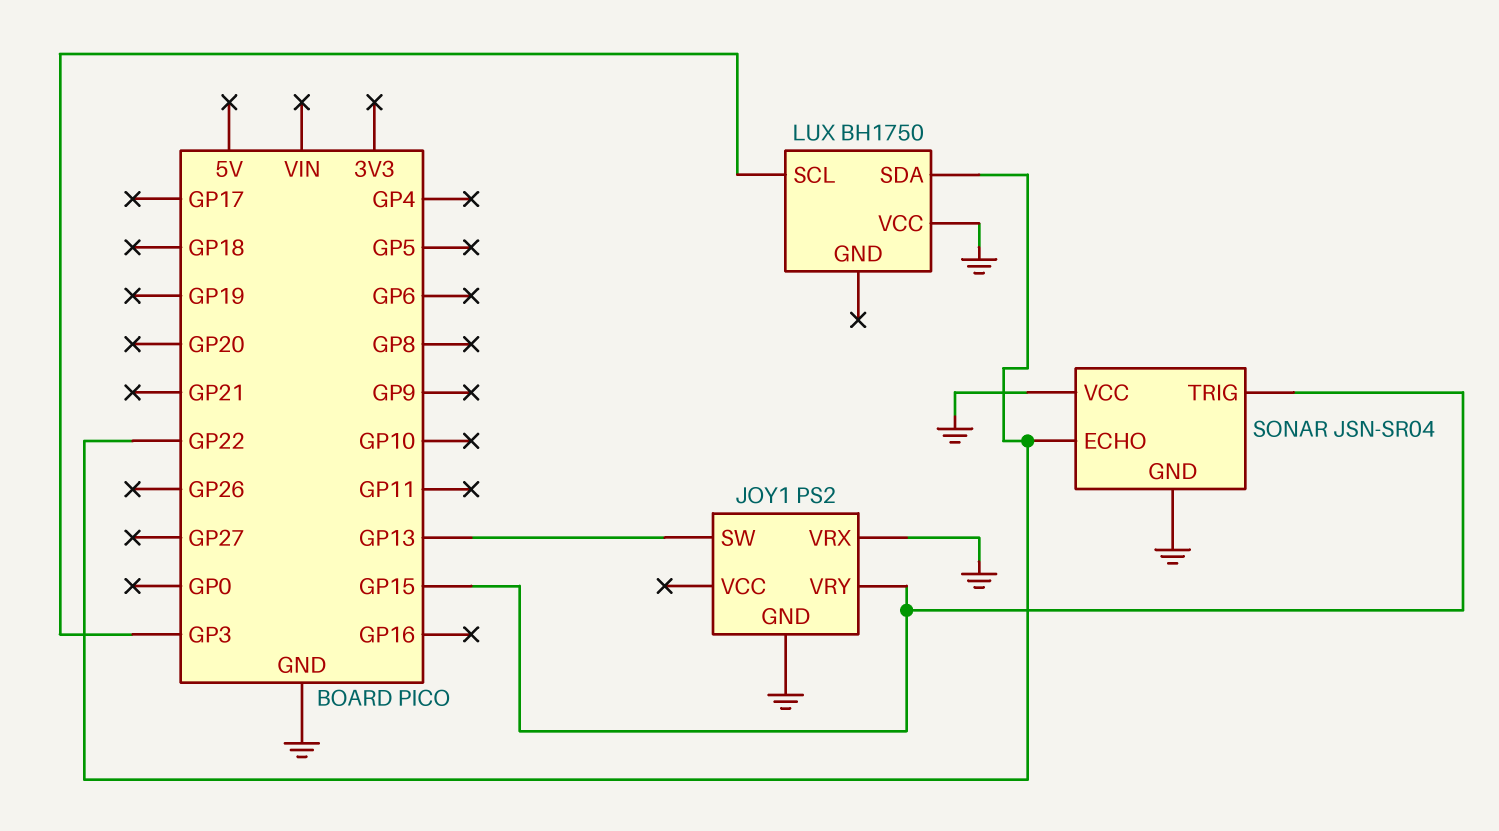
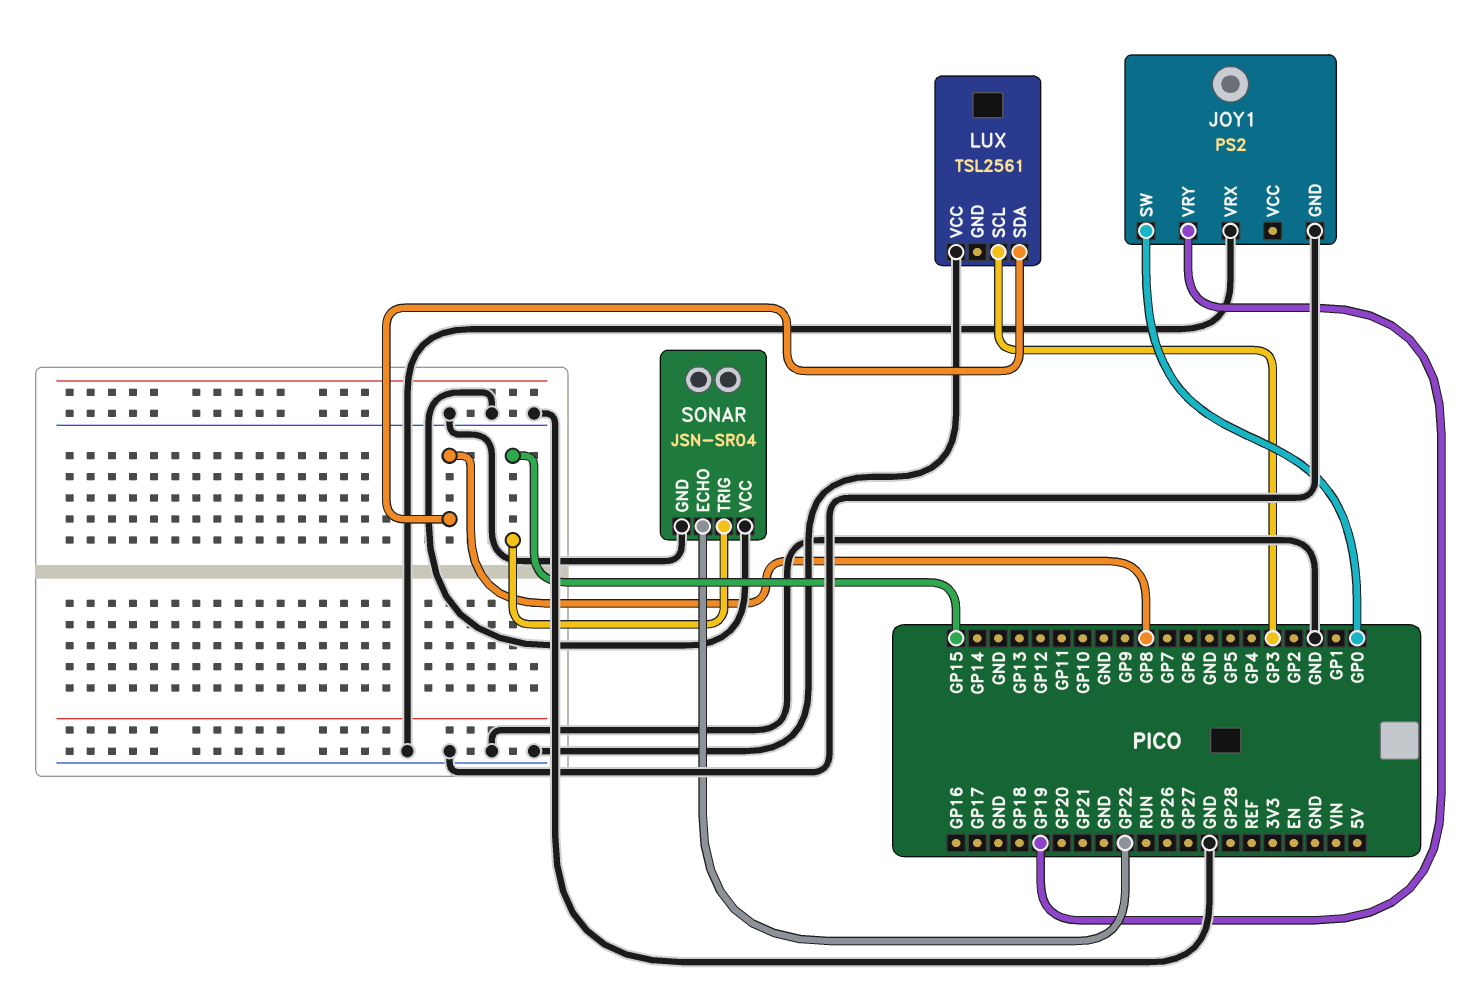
JOY1 pin SW: GP13 -> GP0
JOY1 pin VRY: GP15 -> GP19
LUX: BH1750 -> TSL2561
LUX pin SDA: GP22 -> GP8

